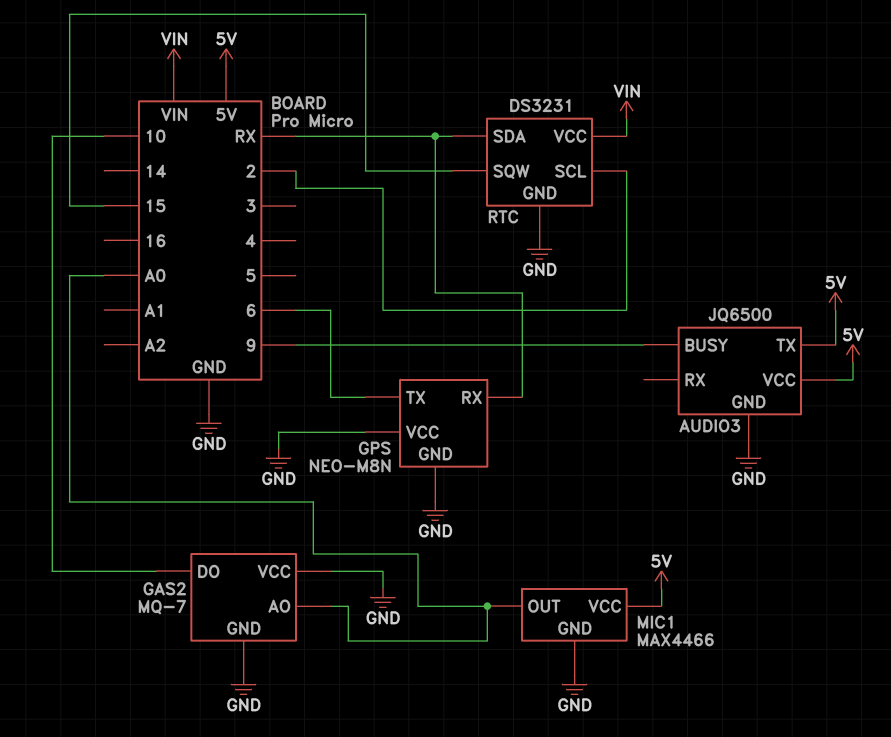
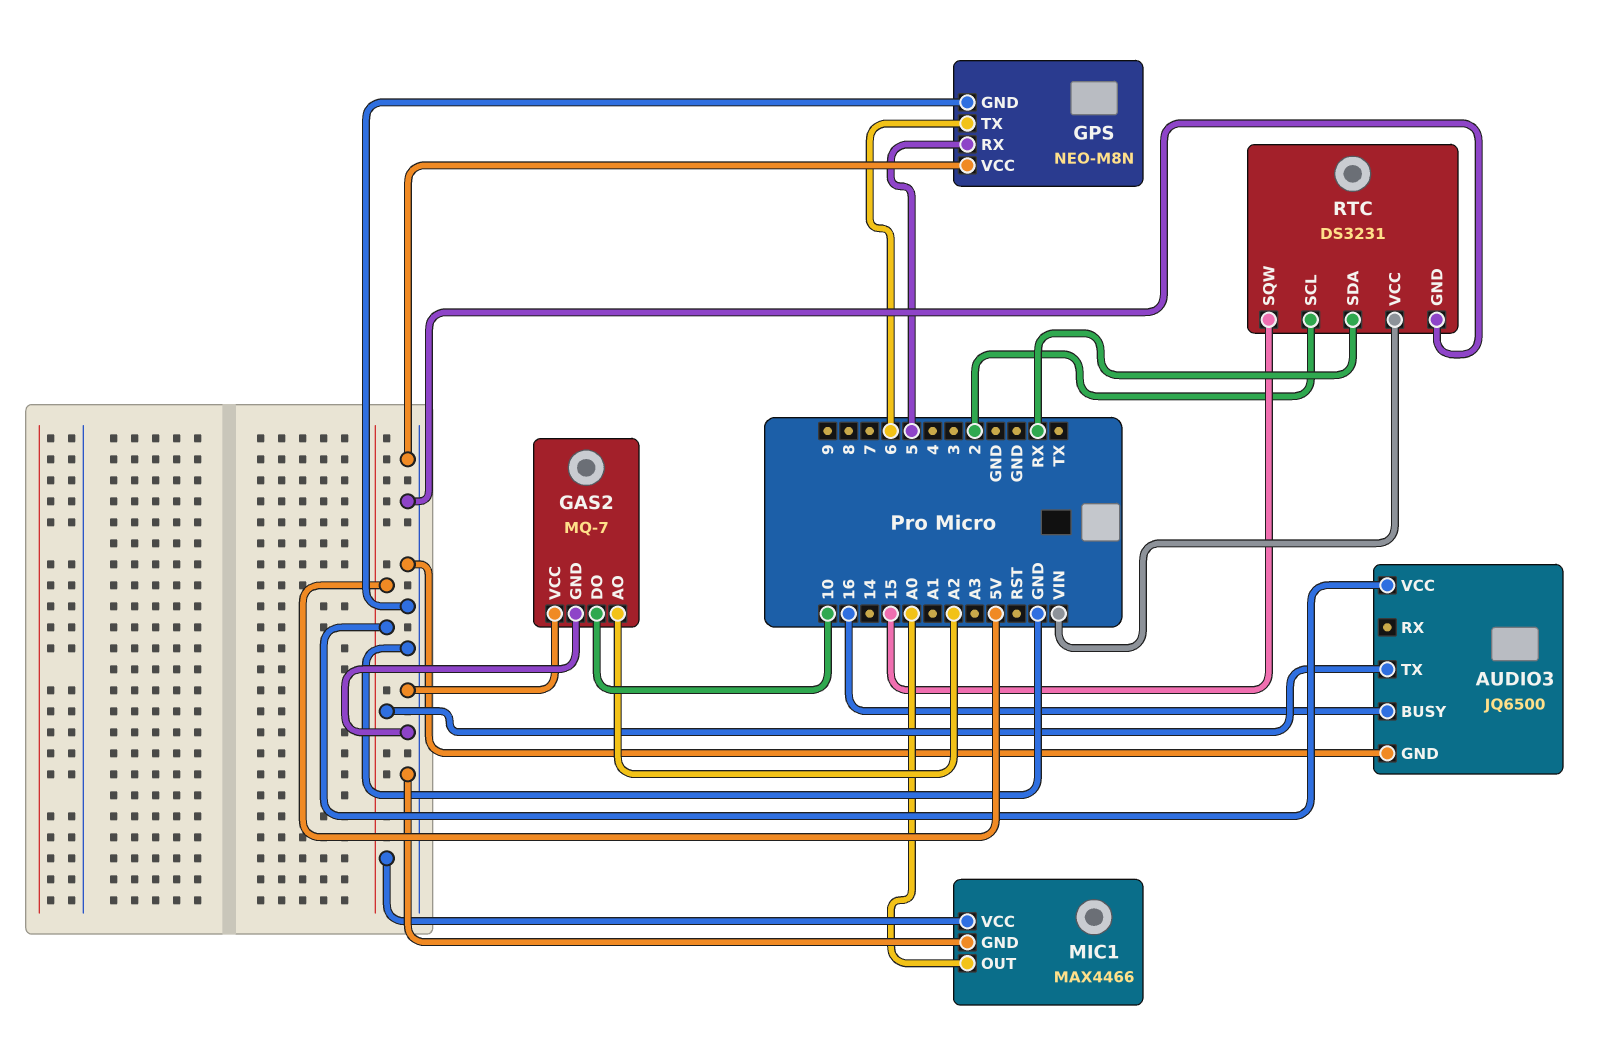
AUDIO3 pin BUSY: 9 -> 16
GAS2 pin AO: A0 -> A2
GPS pin RX: RX -> 5

